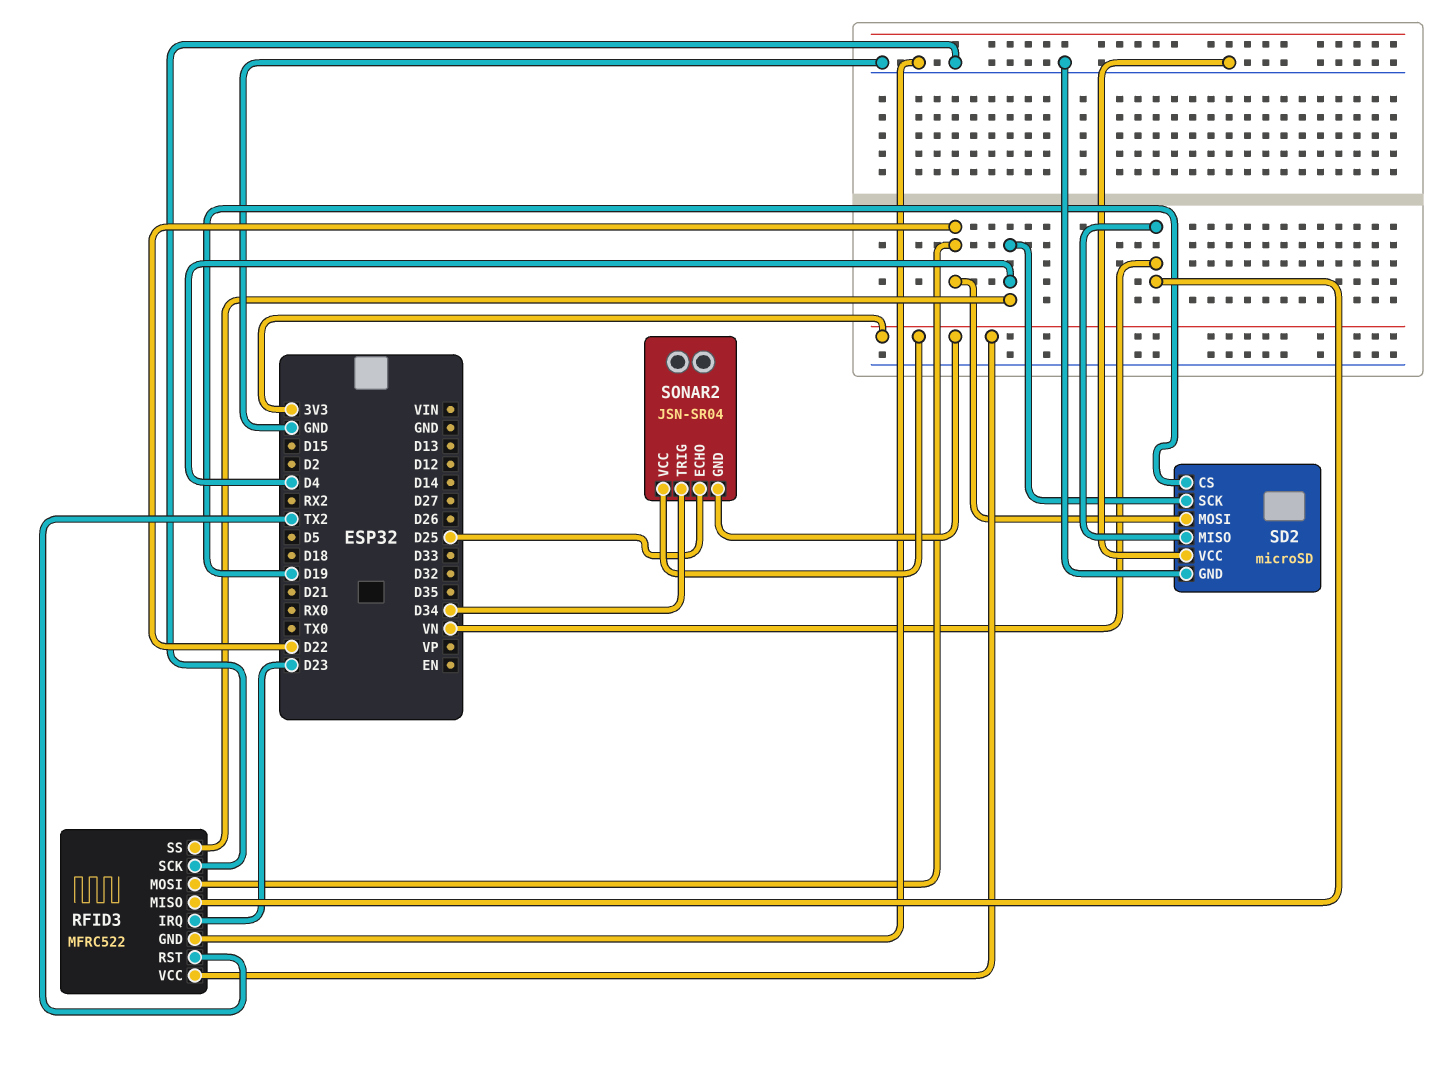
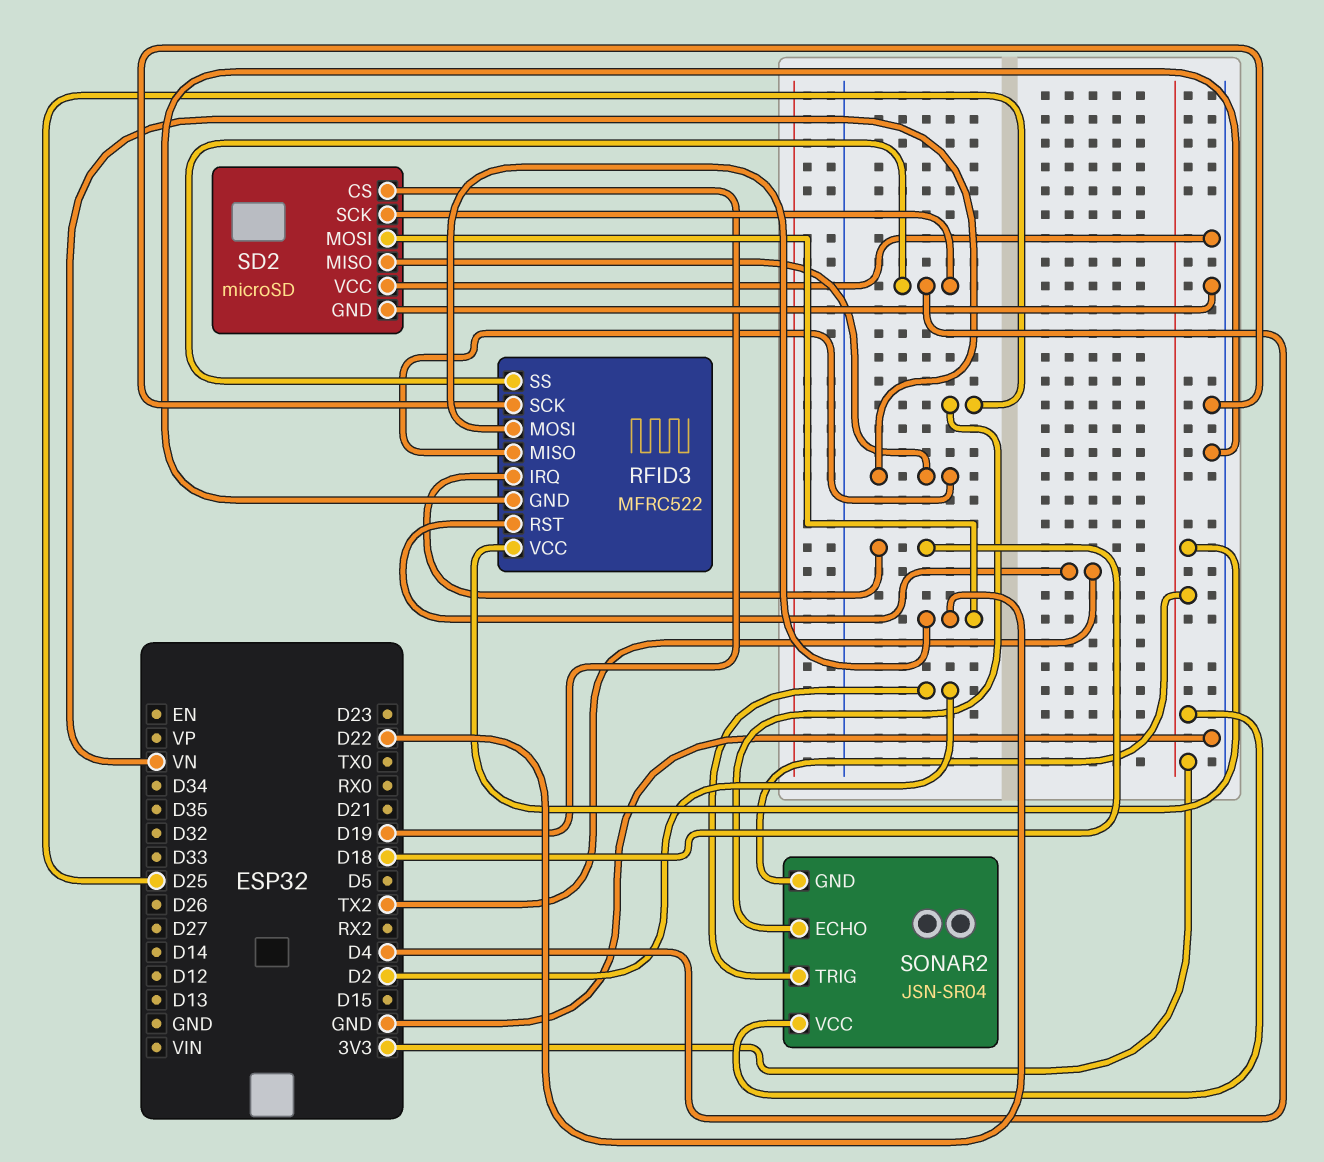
RFID3 pin IRQ: D23 -> D18
SONAR2 pin TRIG: D34 -> D2

